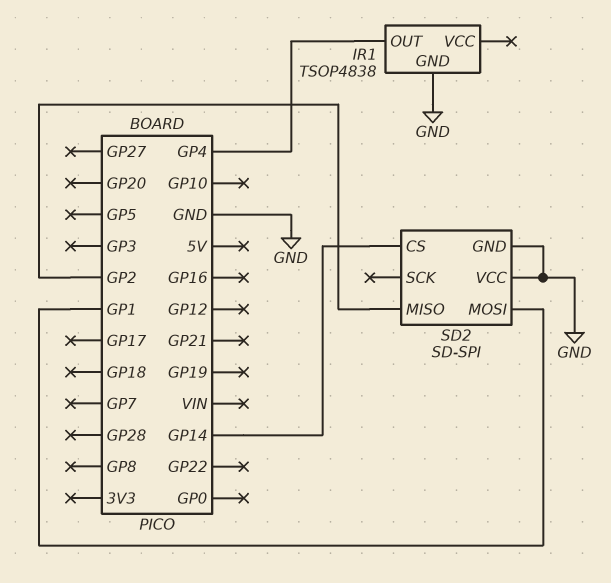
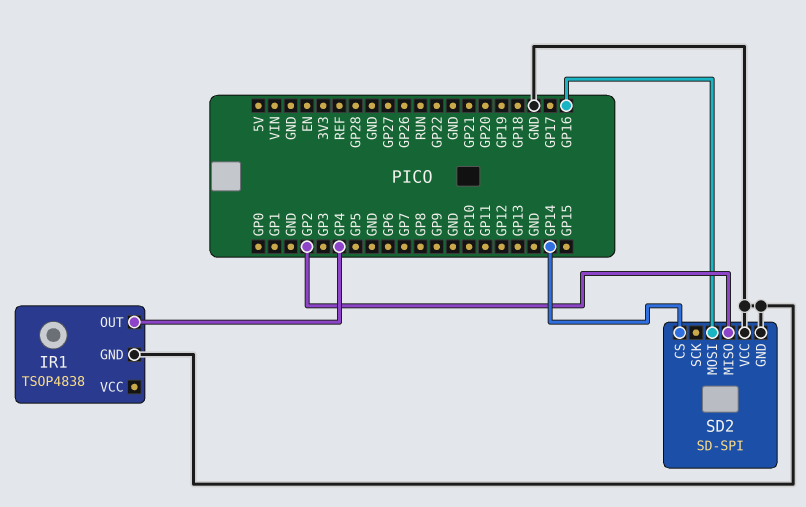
SD2 pin MOSI: GP1 -> GP16

